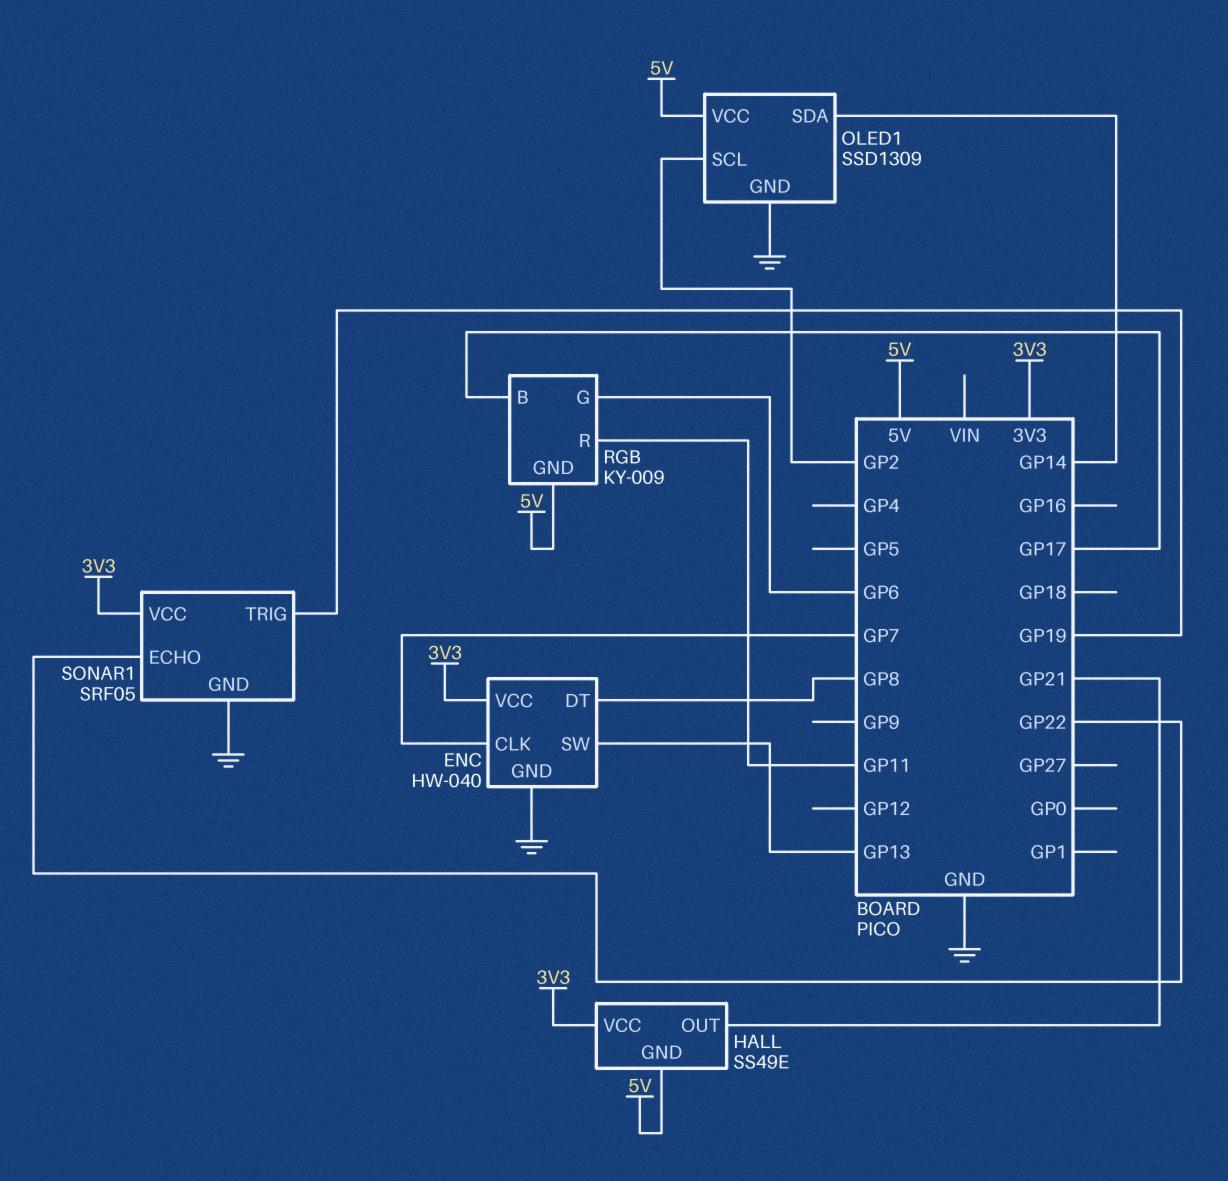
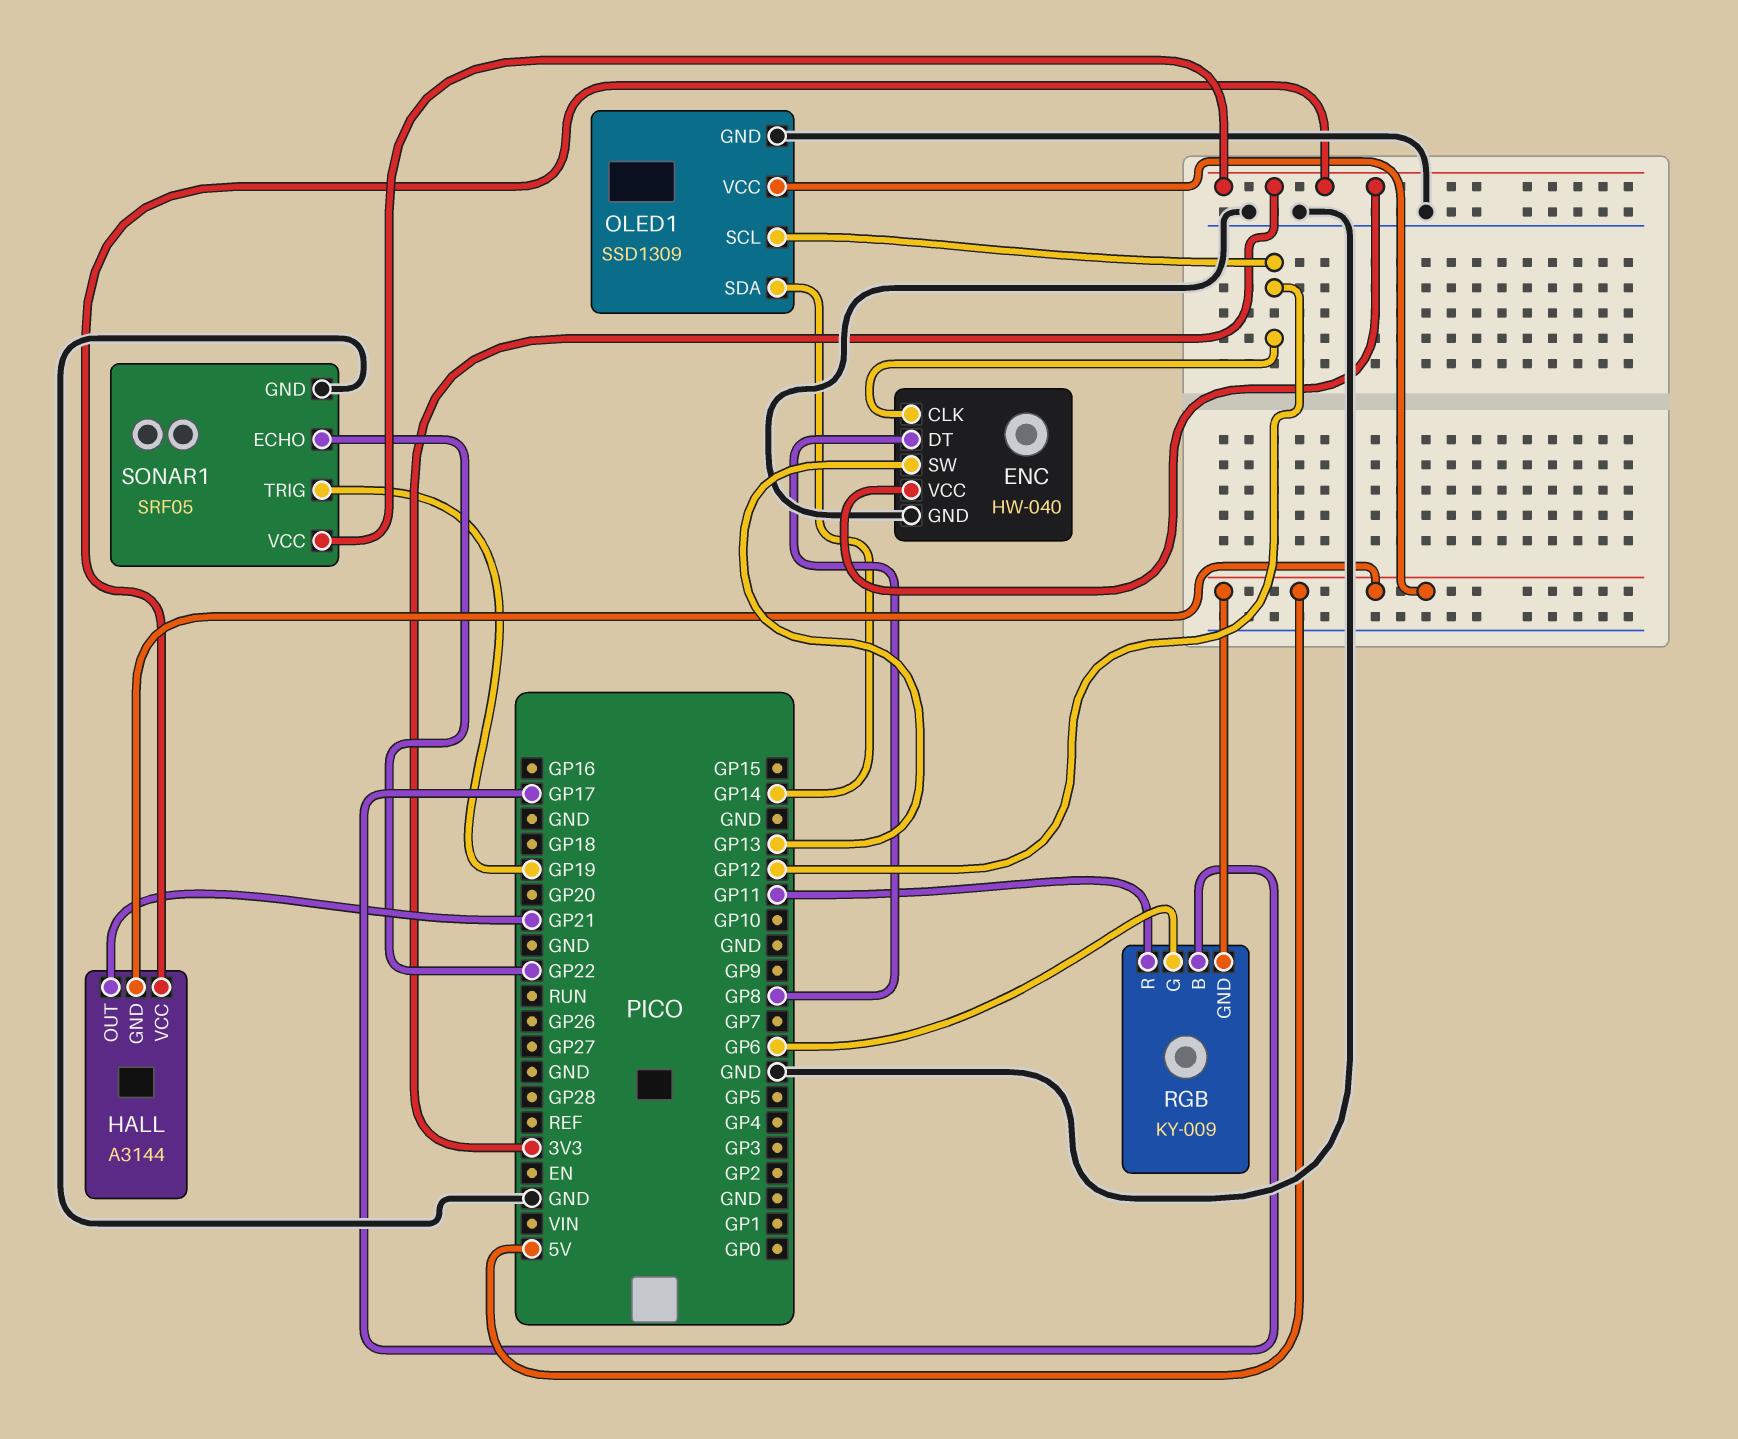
ENC pin CLK: GP7 -> GP12
HALL: SS49E -> A3144
OLED1 pin SCL: GP2 -> GP12

